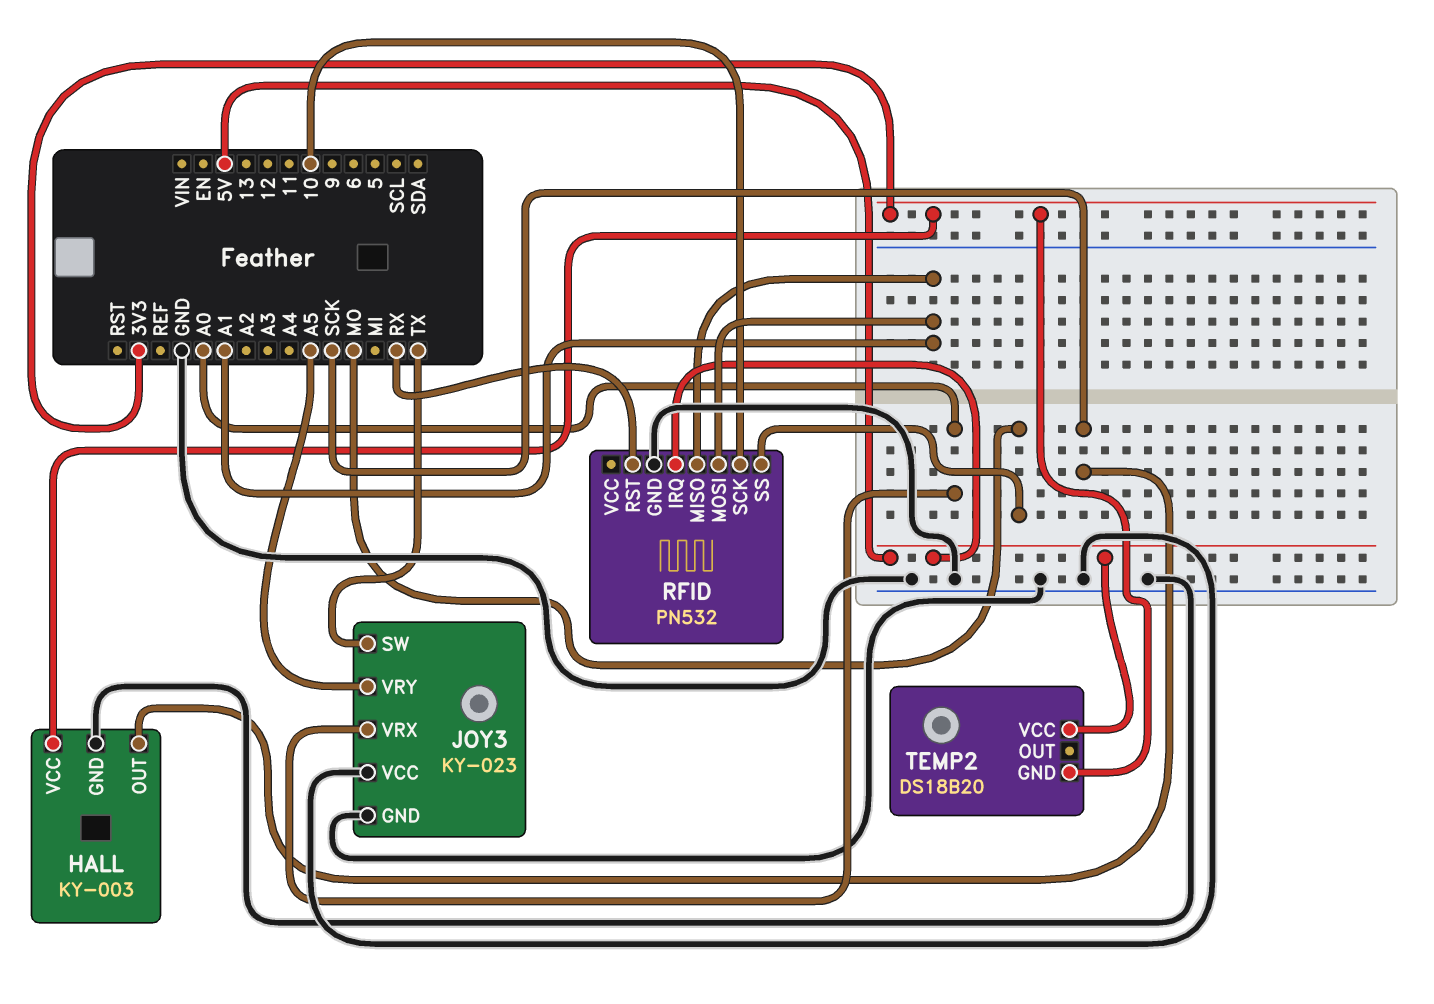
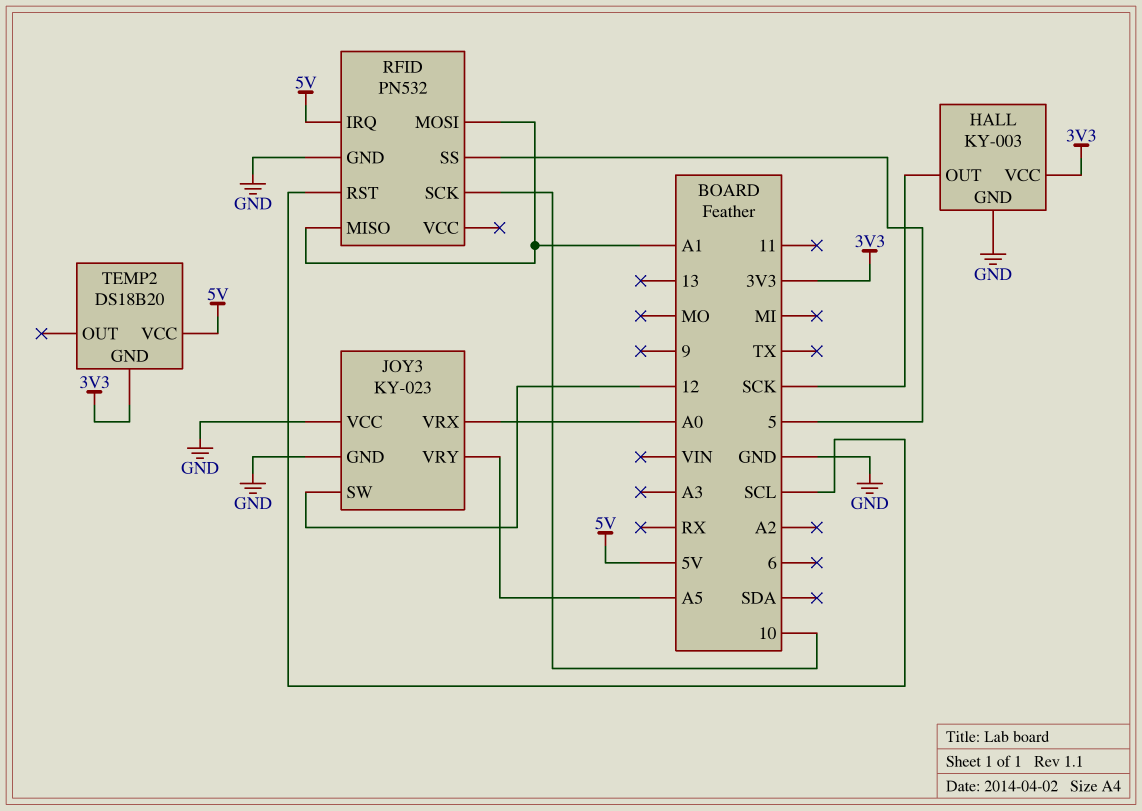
JOY3 pin SW: TX -> 12
RFID pin RST: RX -> SCL
RFID pin SS: MO -> 5

